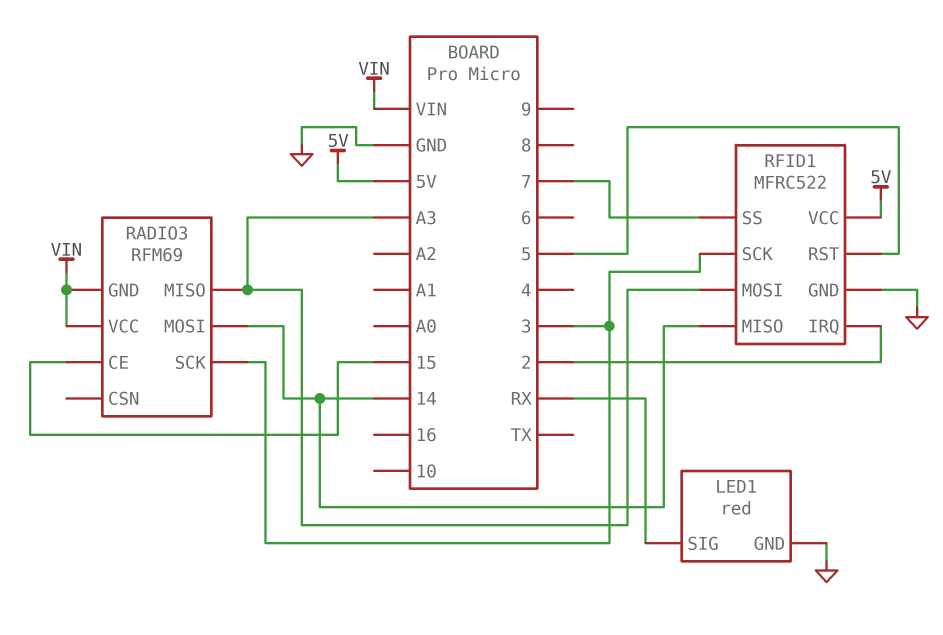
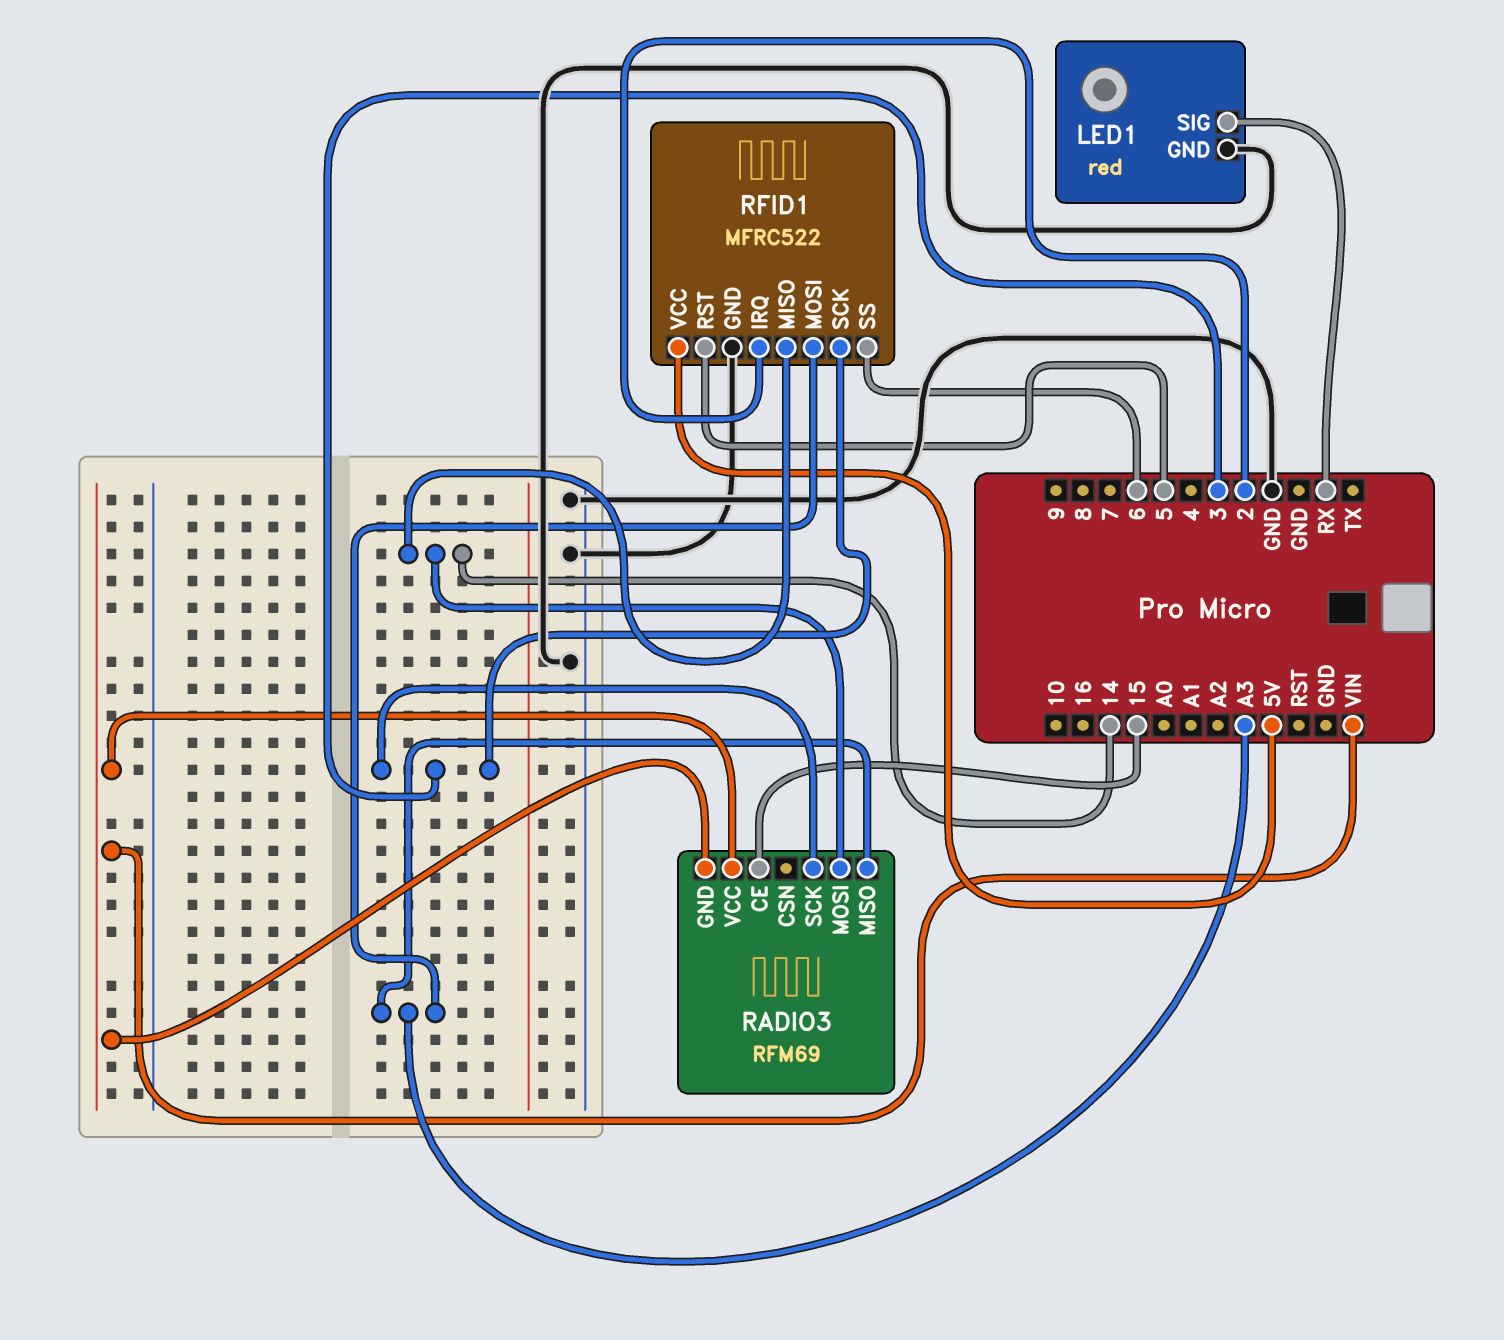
RFID1 pin SS: 7 -> 6

